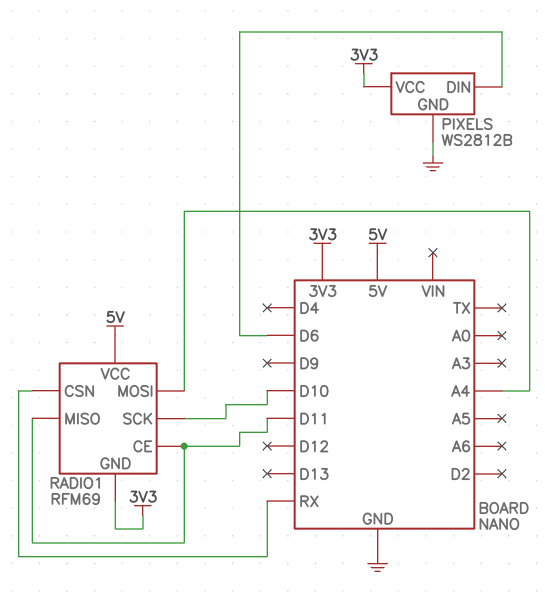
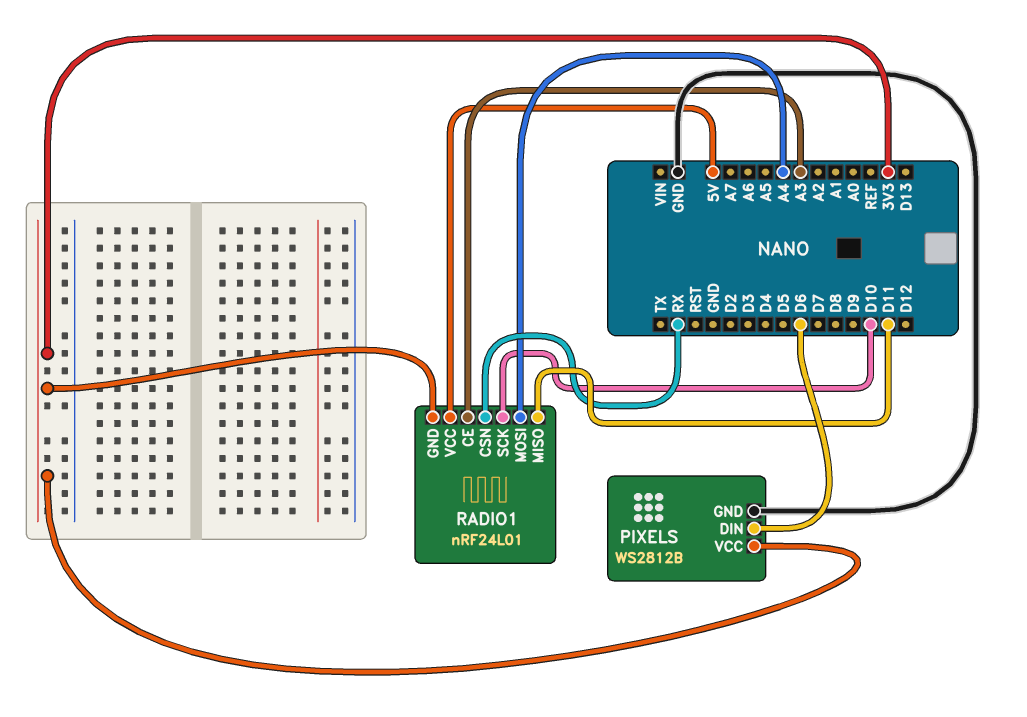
RADIO1: RFM69 -> nRF24L01
RADIO1 pin CE: D11 -> A3

